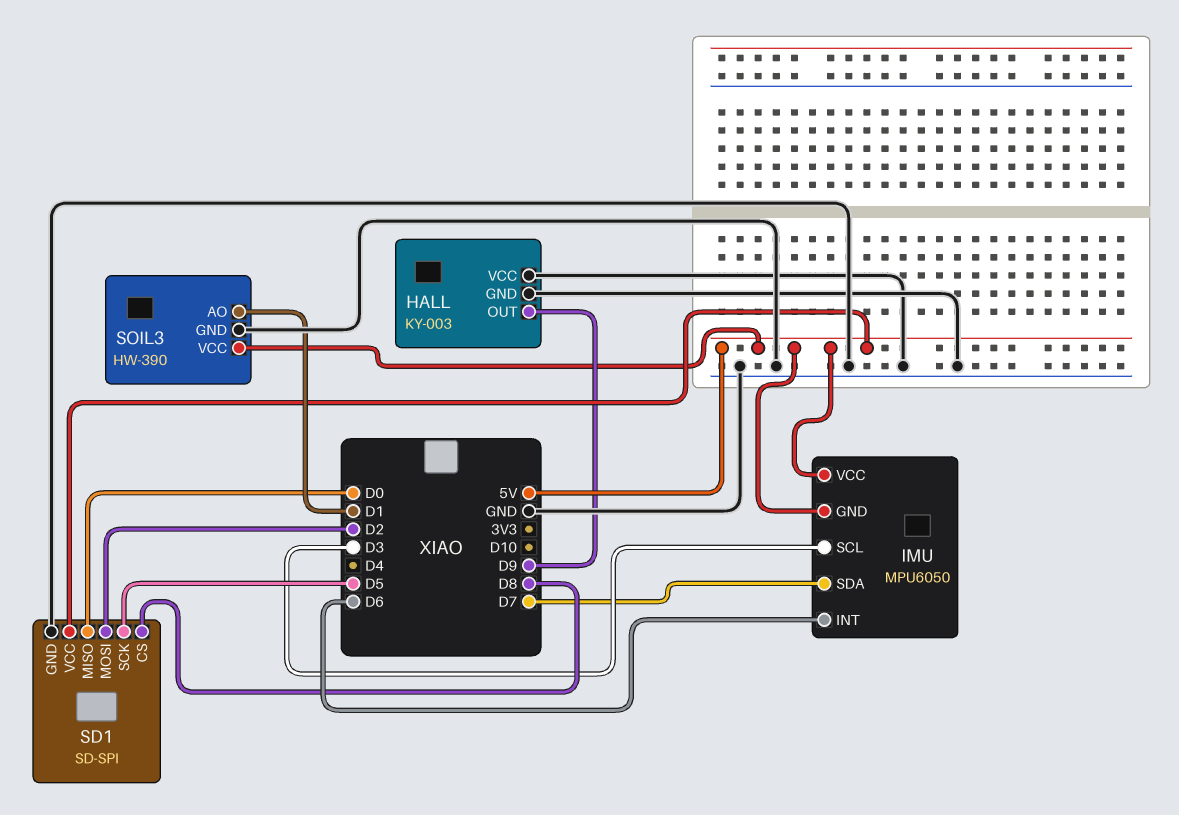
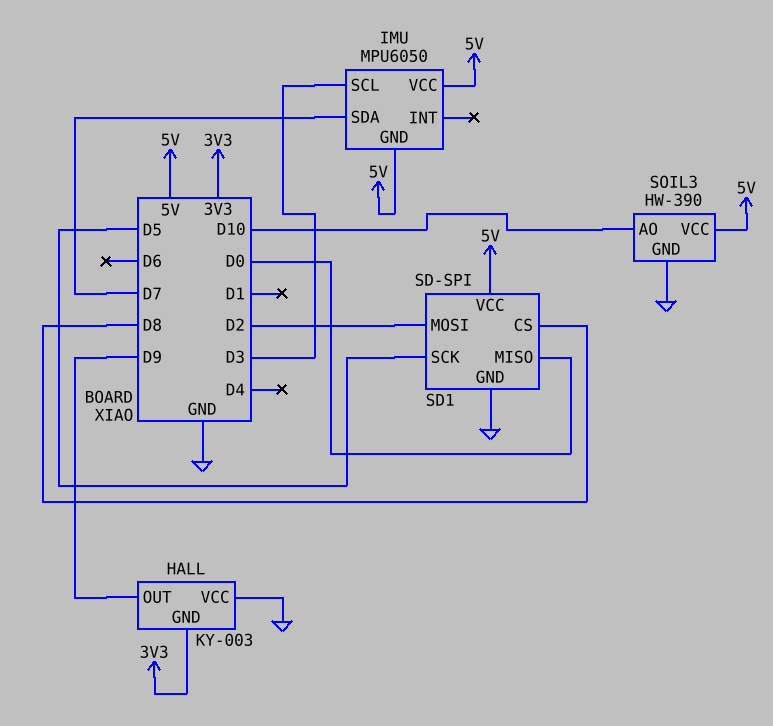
HALL pin GND: GND -> 3V3
IMU pin INT: D6 -> none
SOIL3 pin AO: D1 -> D10

